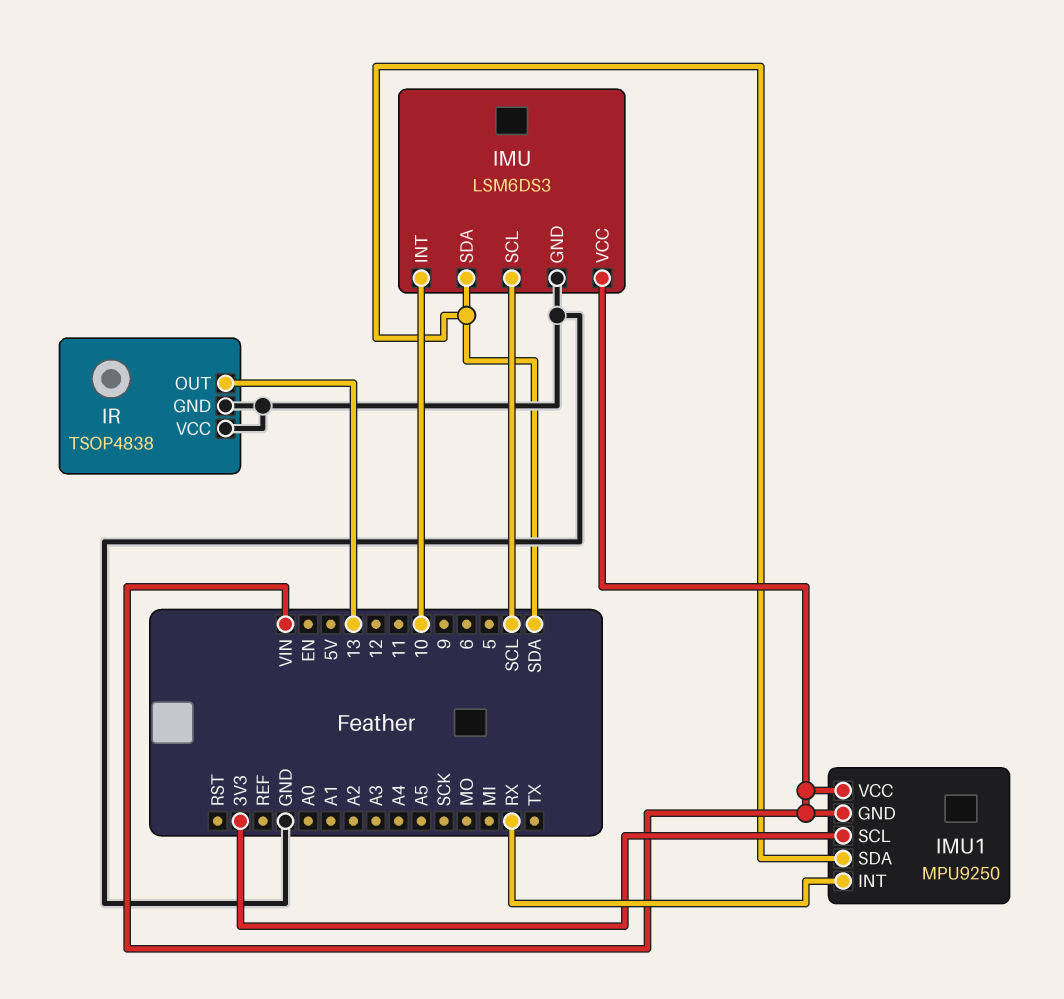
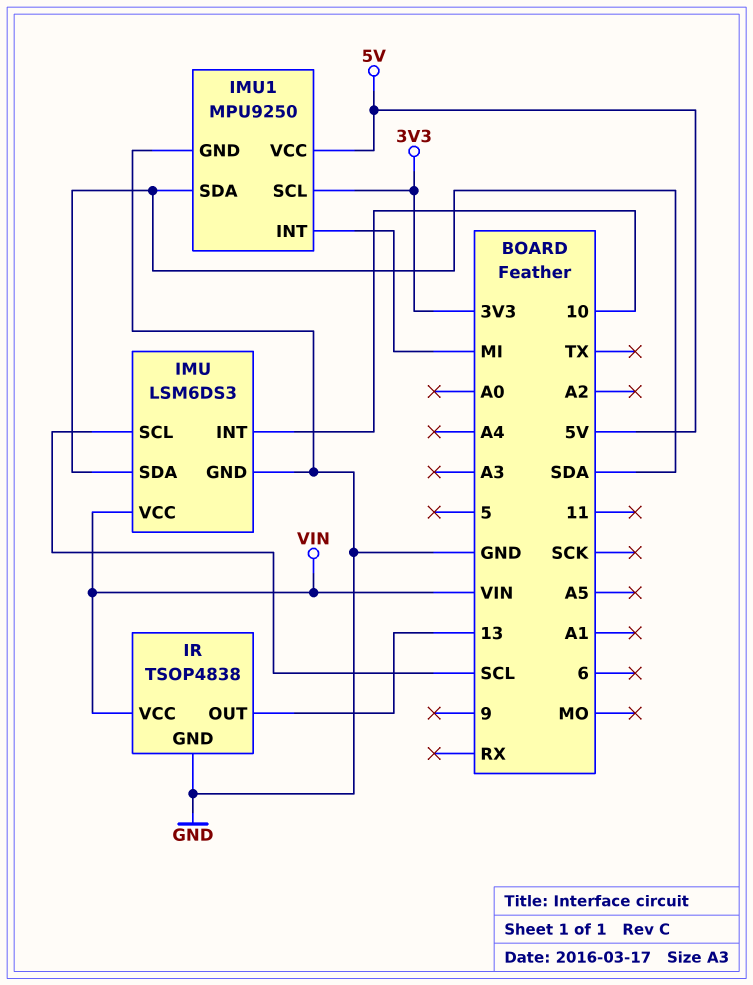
IMU1 pin GND: VIN -> GND
IMU1 pin INT: RX -> MI
IMU1 pin VCC: VIN -> 5V
IR pin VCC: GND -> VIN

